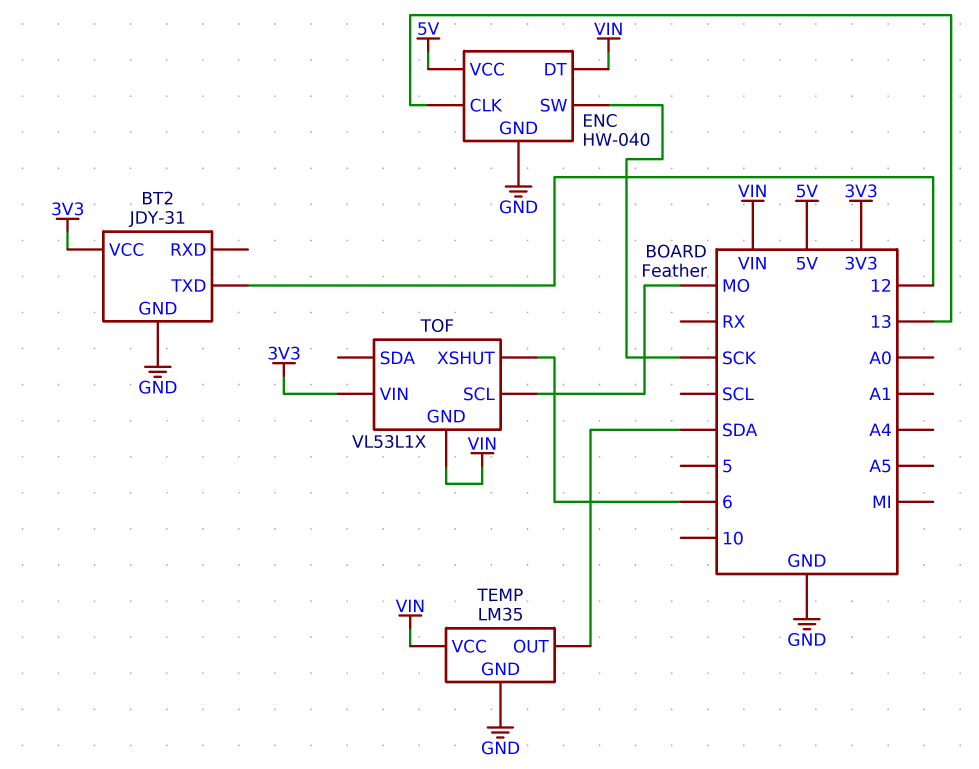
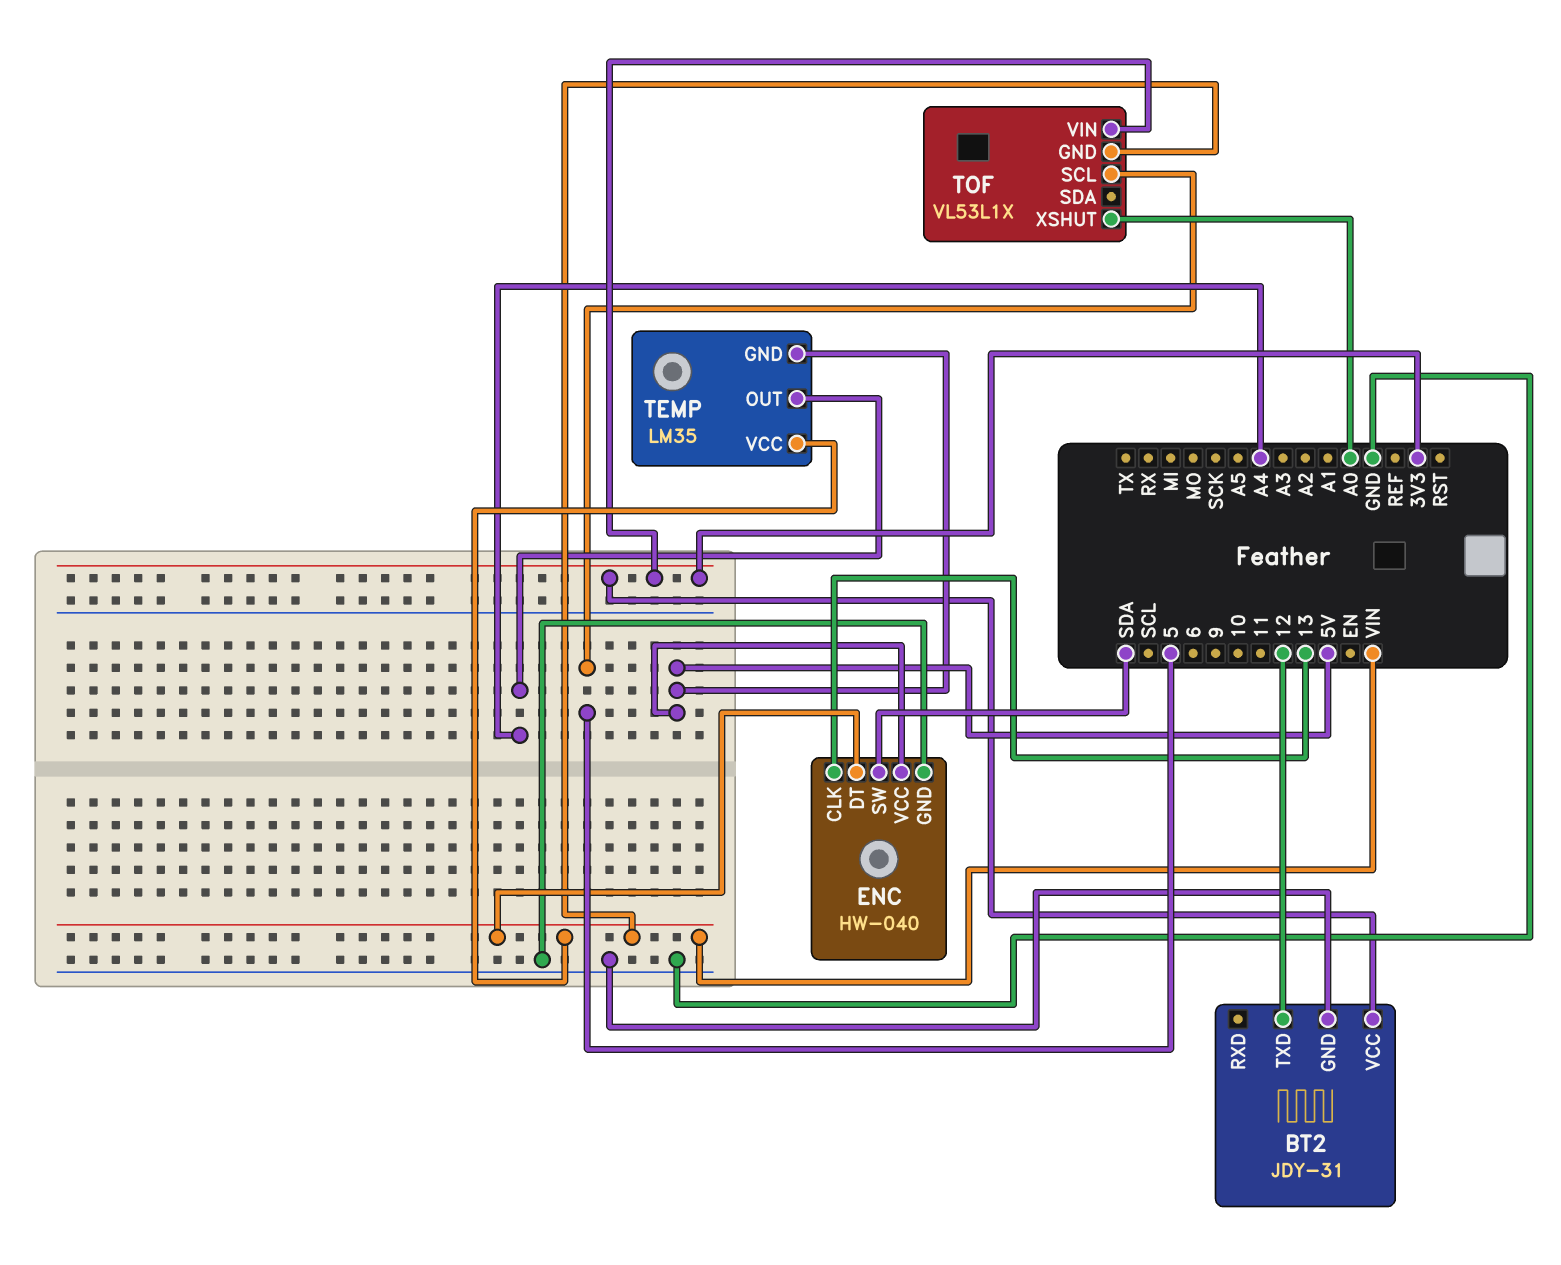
ENC pin SW: SCK -> SDA
TEMP pin GND: GND -> 5V
TEMP pin OUT: SDA -> A4
TOF pin SCL: MO -> 5
TOF pin XSHUT: 6 -> A0

